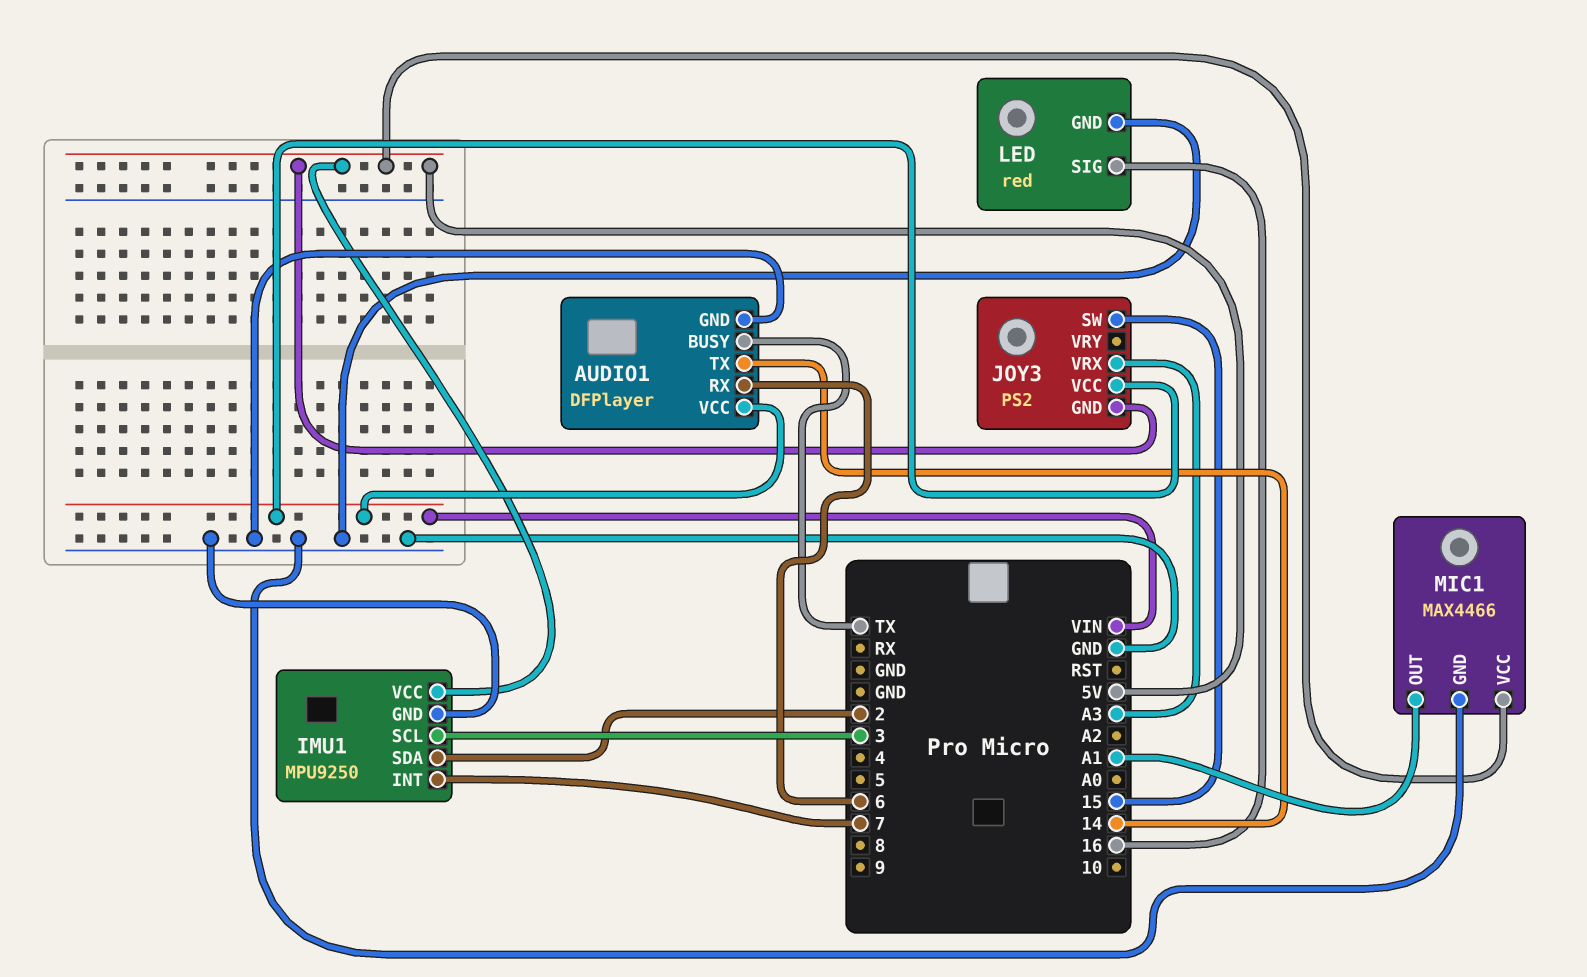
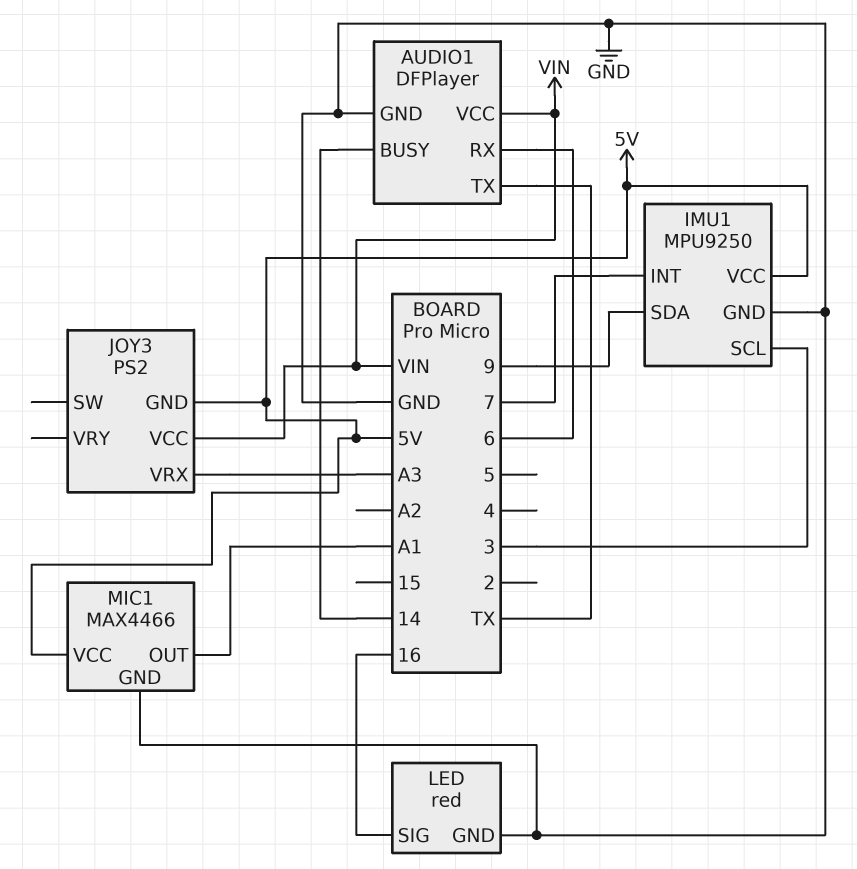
AUDIO1 pin BUSY: TX -> 14
AUDIO1 pin TX: 14 -> TX
IMU1 pin SDA: 2 -> 9
JOY3 pin SW: 15 -> none

